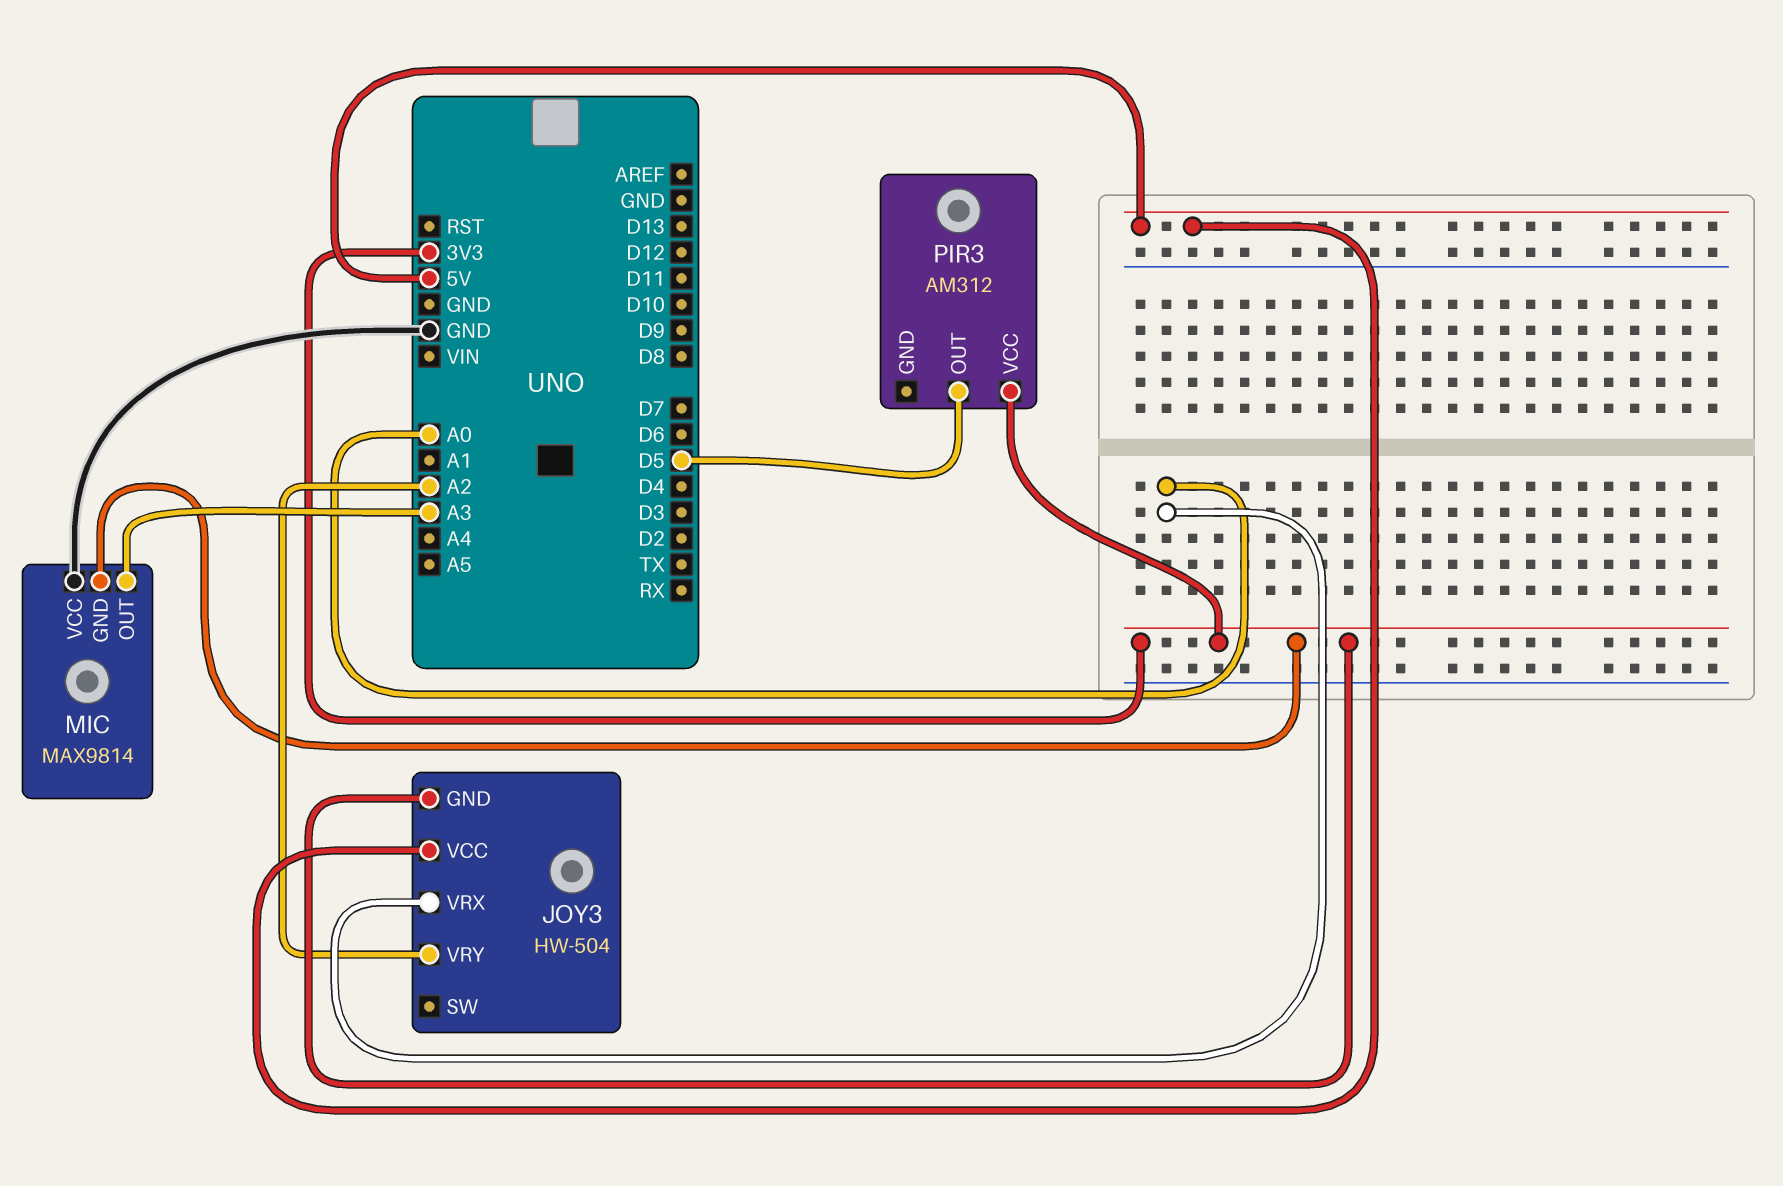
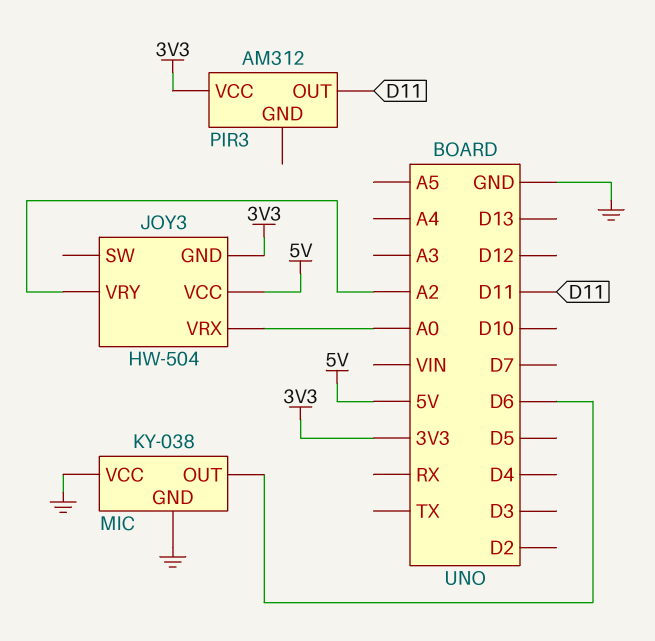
MIC: MAX9814 -> KY-038
MIC pin GND: 3V3 -> GND
MIC pin OUT: A3 -> D6
PIR3 pin OUT: D5 -> D11

